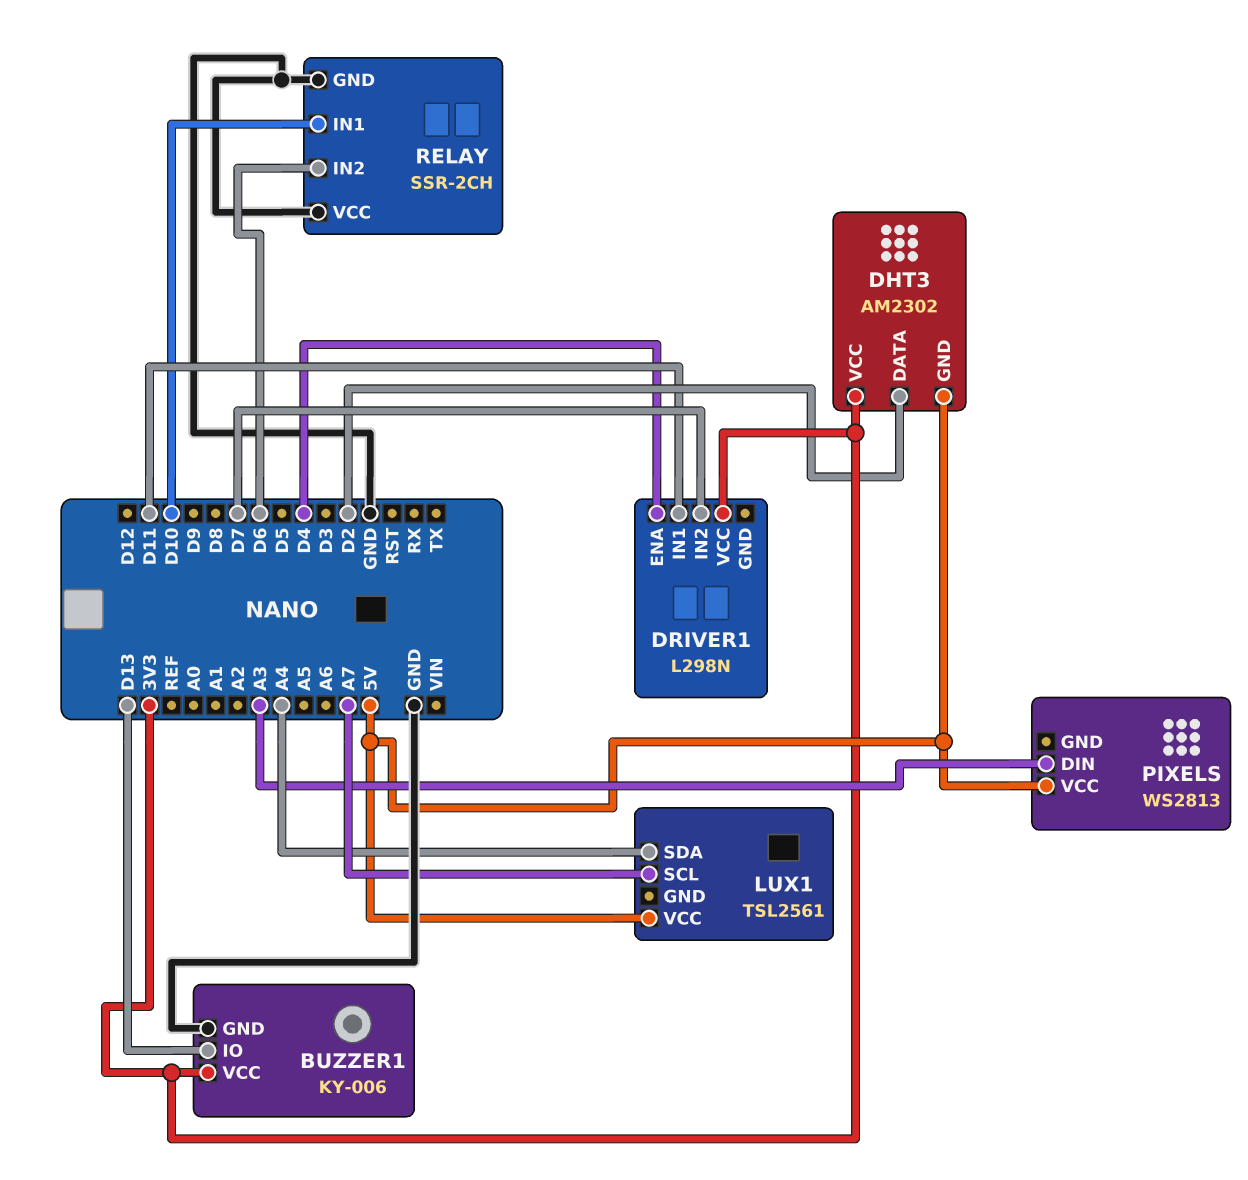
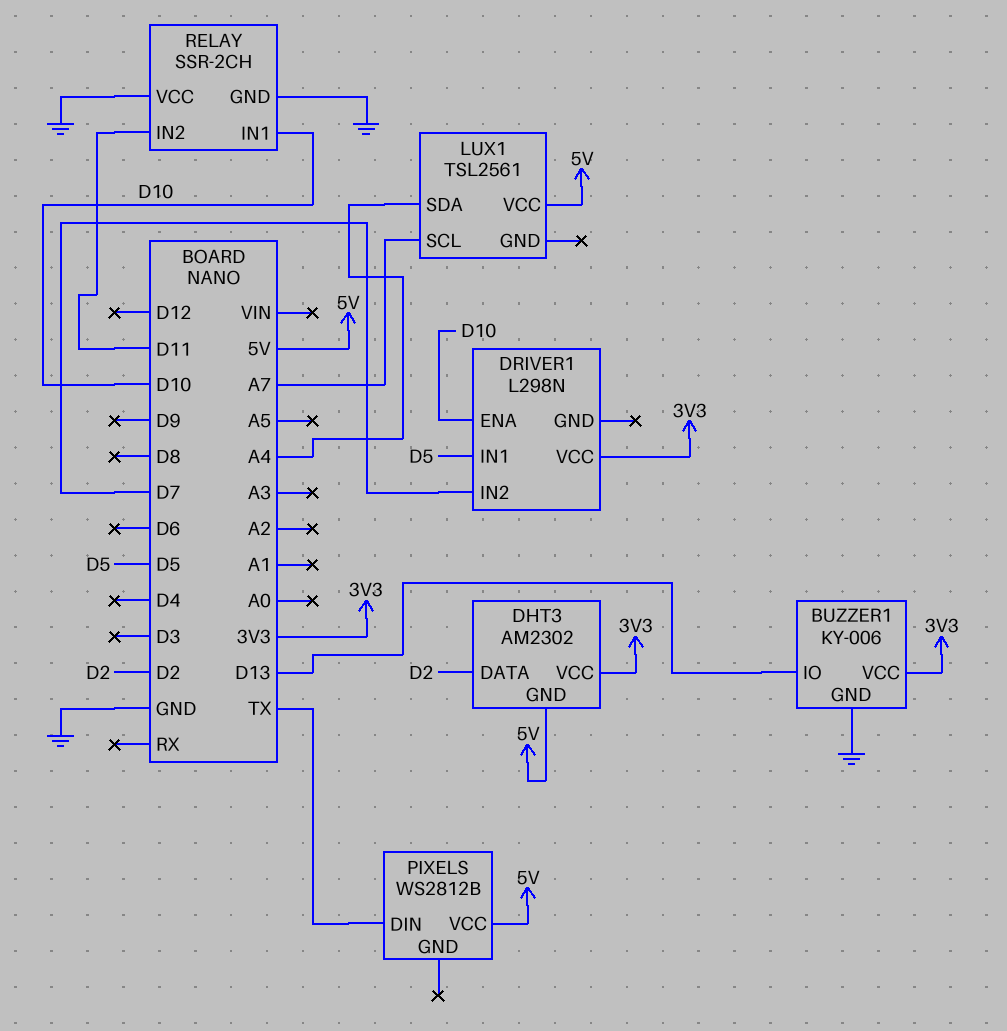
DRIVER1 pin ENA: D4 -> D10
DRIVER1 pin IN1: D11 -> D5
PIXELS: WS2813 -> WS2812B
PIXELS pin DIN: A3 -> TX
RELAY pin IN2: D6 -> D11

